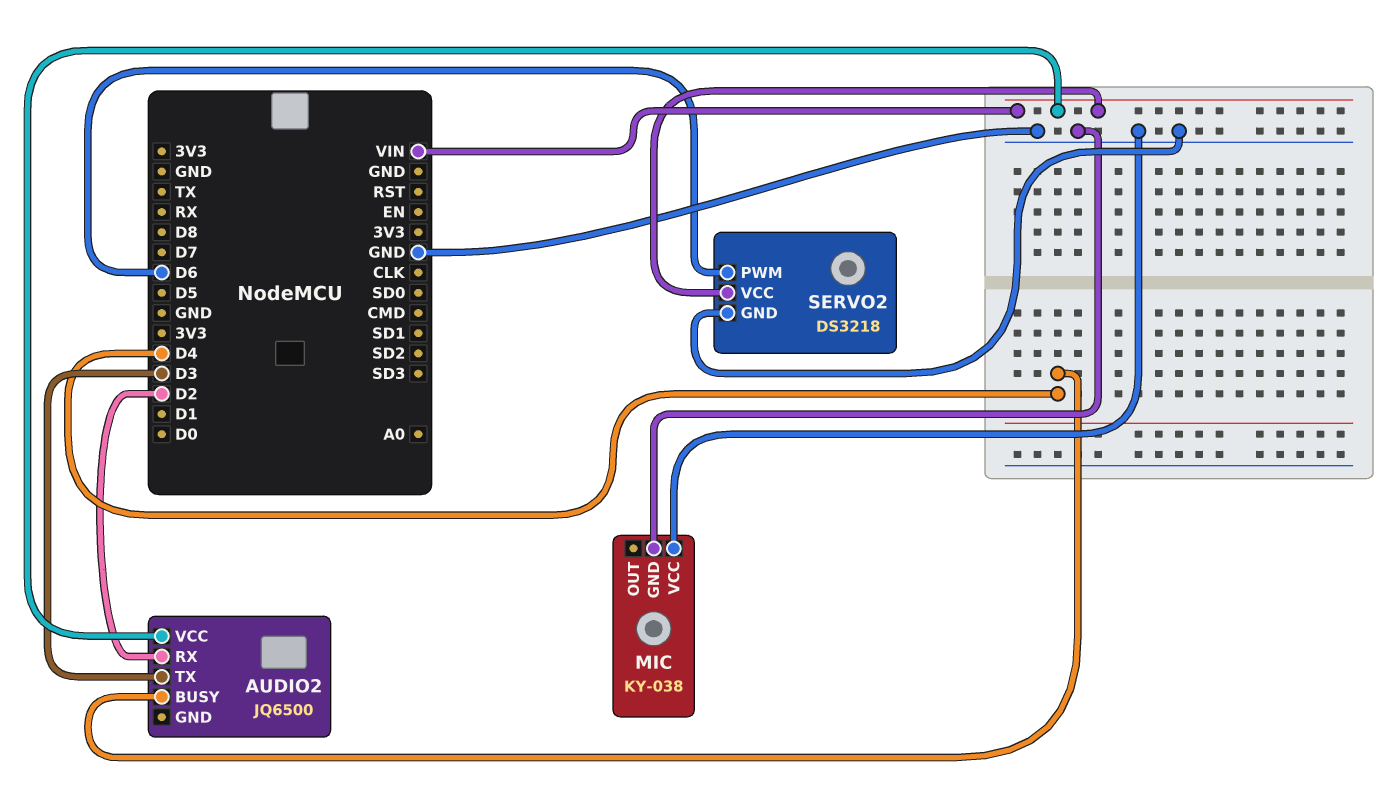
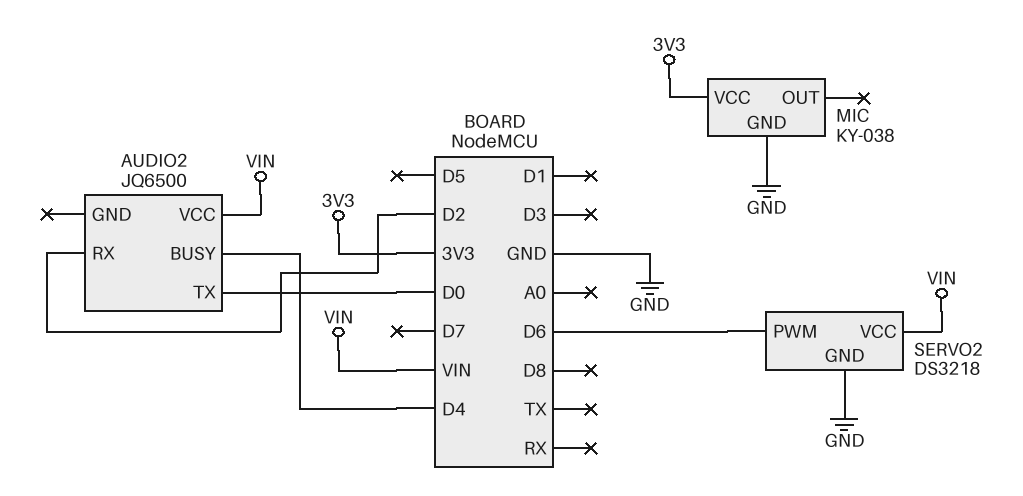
AUDIO2 pin TX: D3 -> D0
MIC pin VCC: GND -> 3V3

